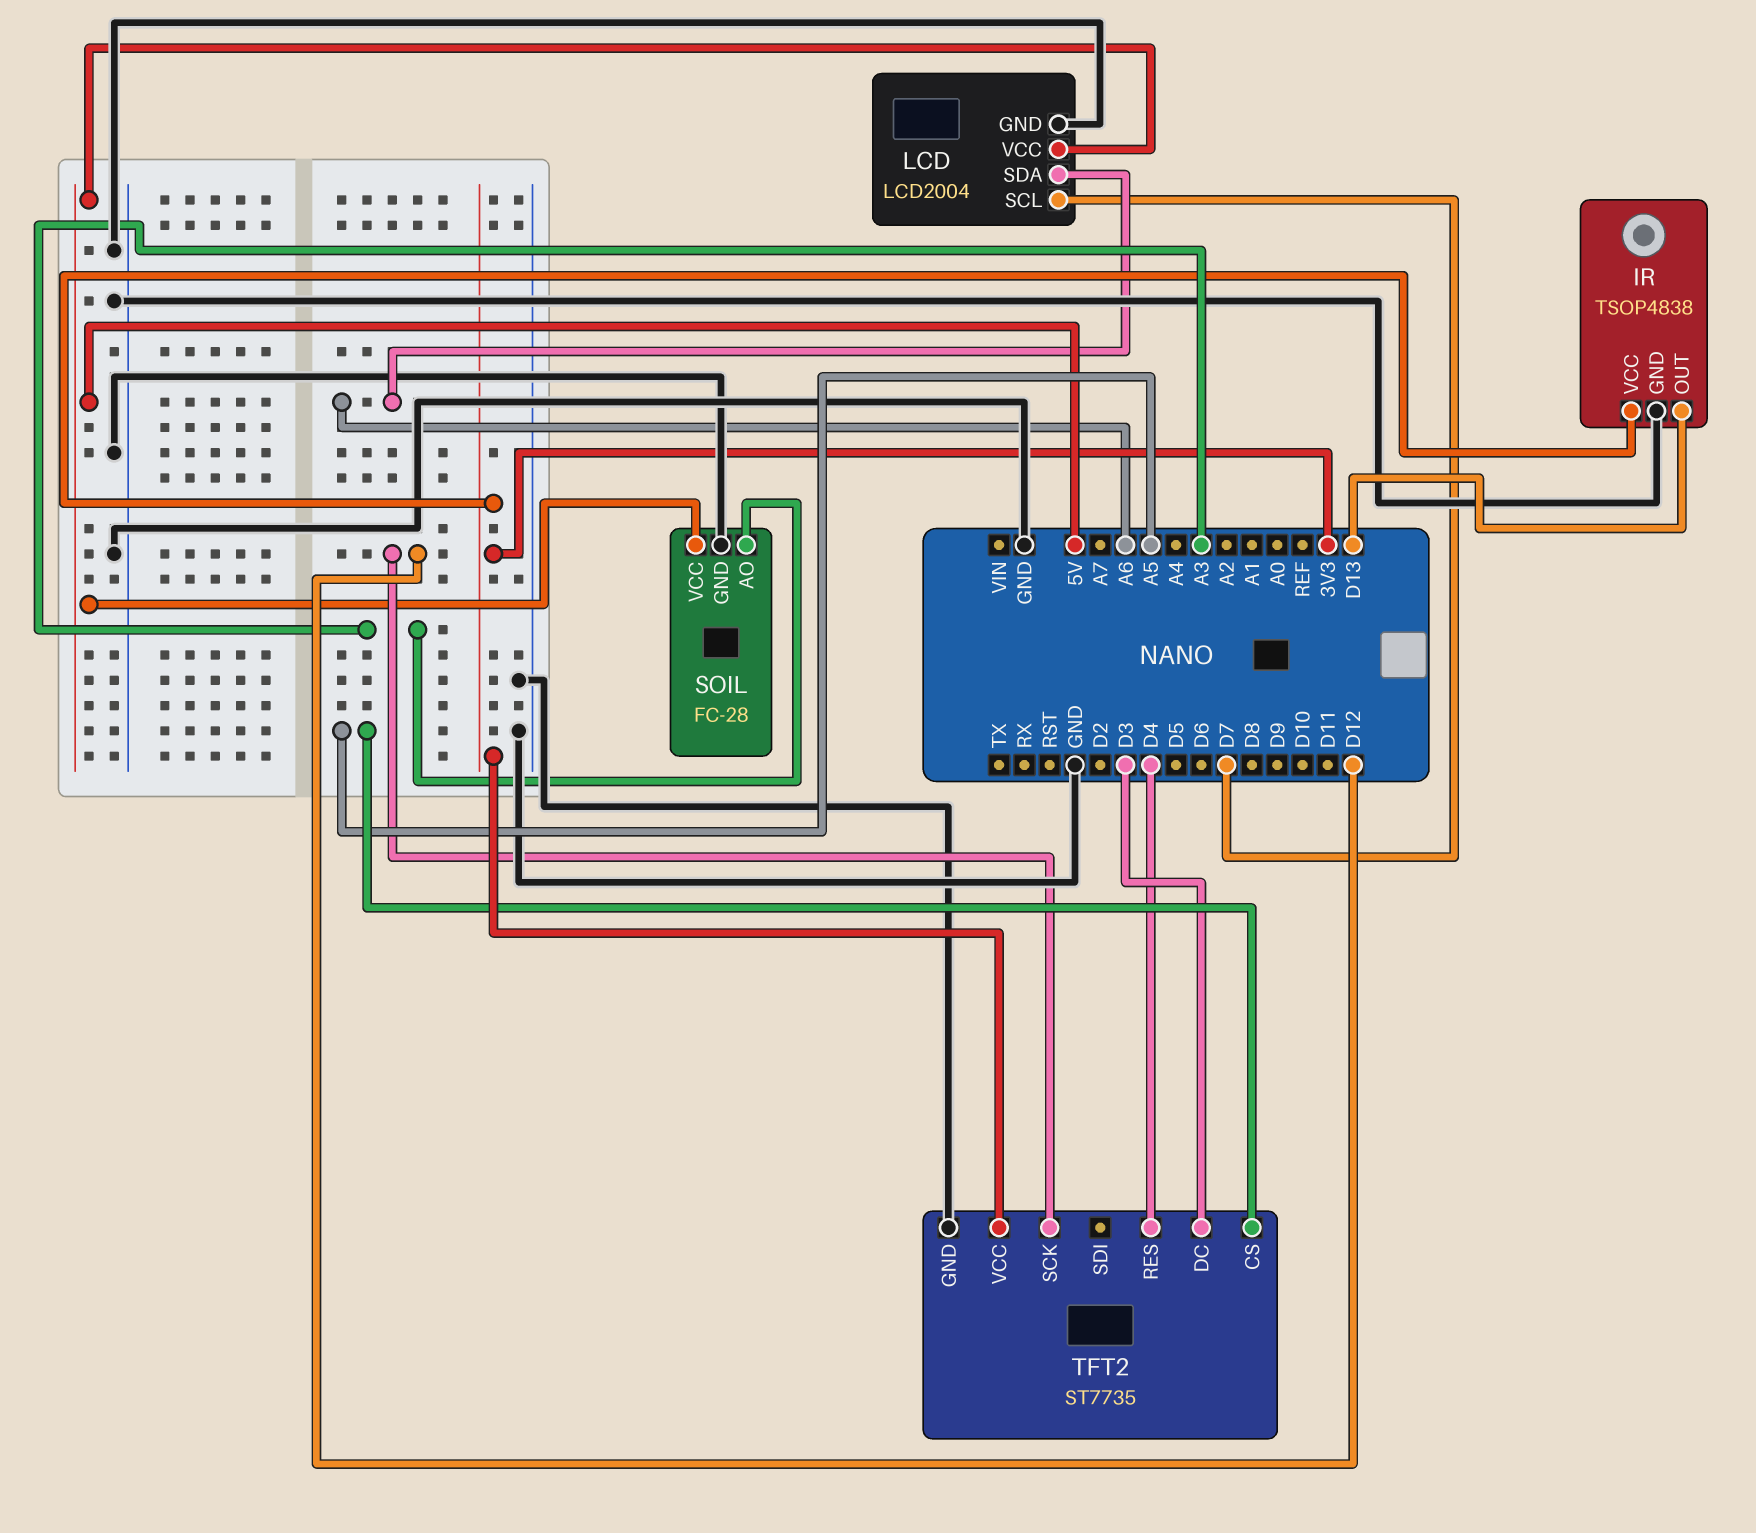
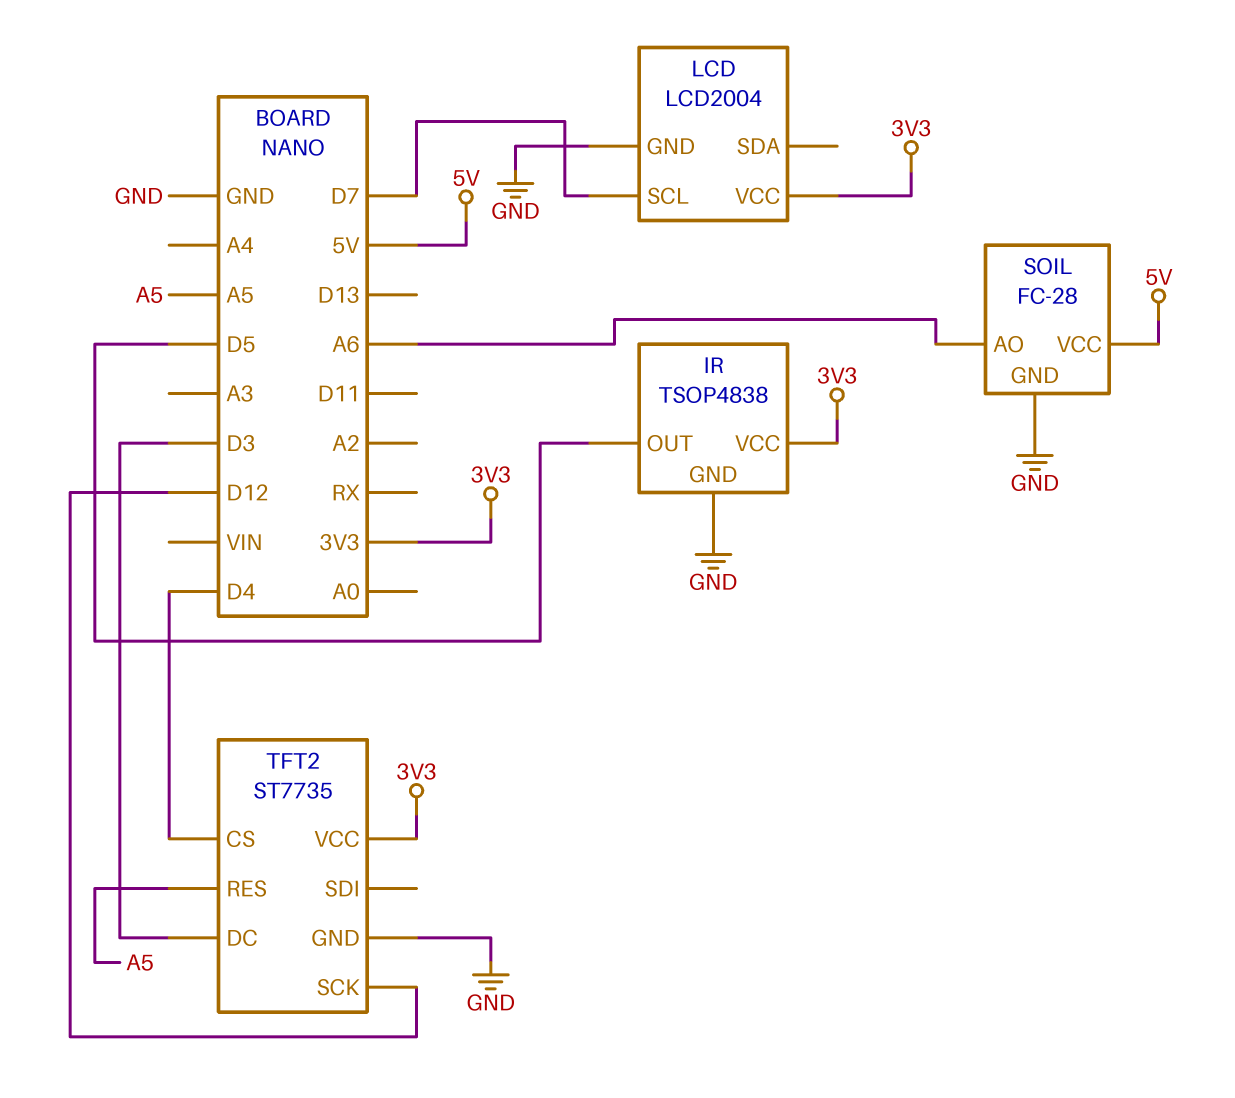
IR pin OUT: D13 -> D5
LCD pin SDA: A6 -> none
LCD pin VCC: 5V -> 3V3
SOIL pin AO: A3 -> A6
TFT2 pin CS: A5 -> D4
TFT2 pin RES: D4 -> A5

